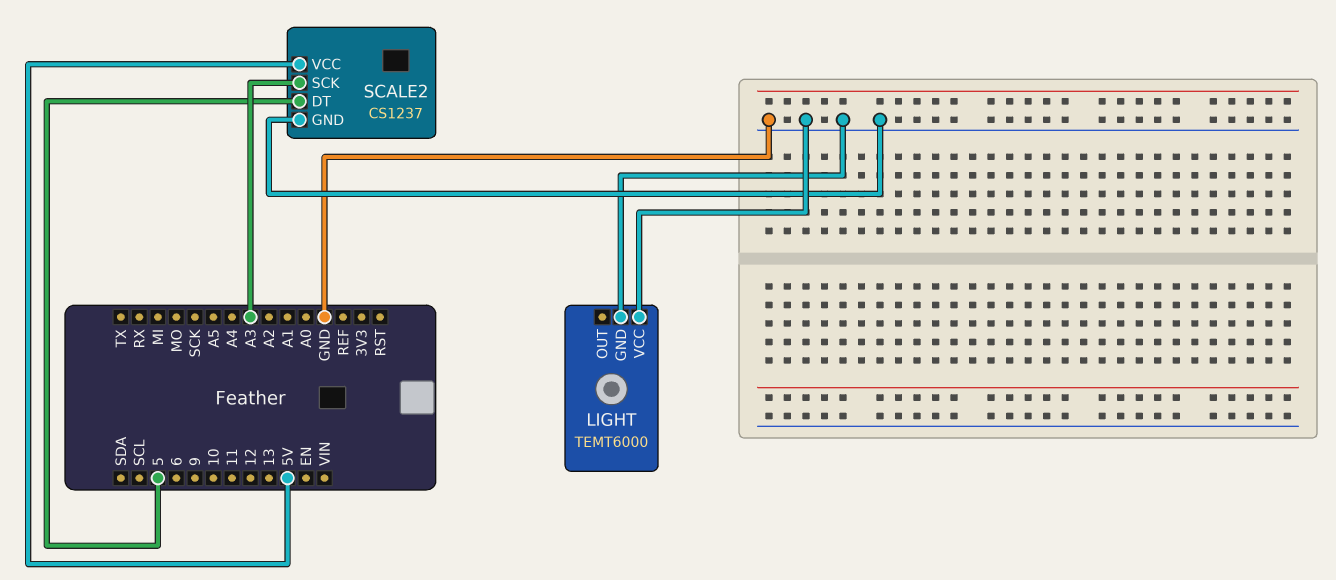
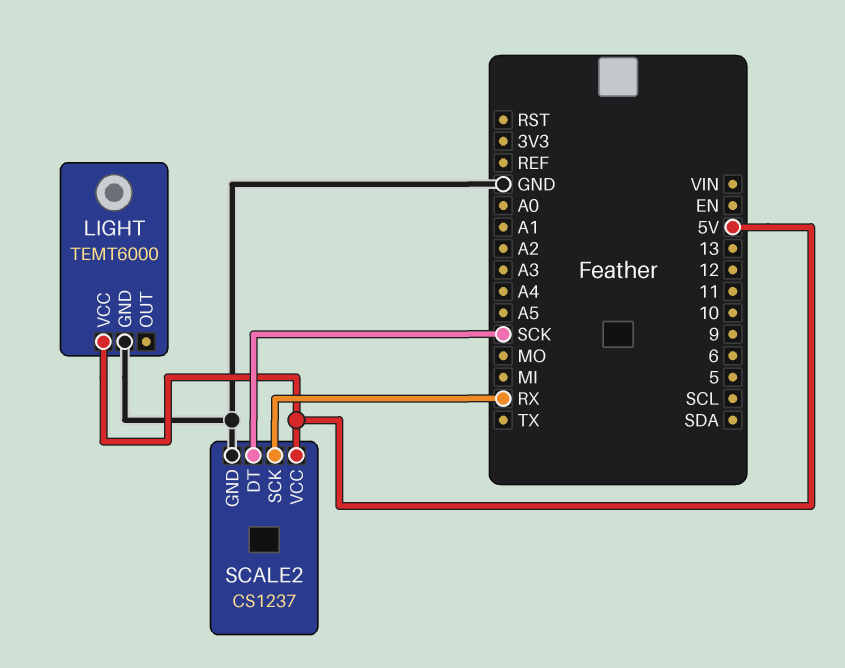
LIGHT pin VCC: GND -> 5V
SCALE2 pin DT: 5 -> SCK
SCALE2 pin SCK: A3 -> RX

